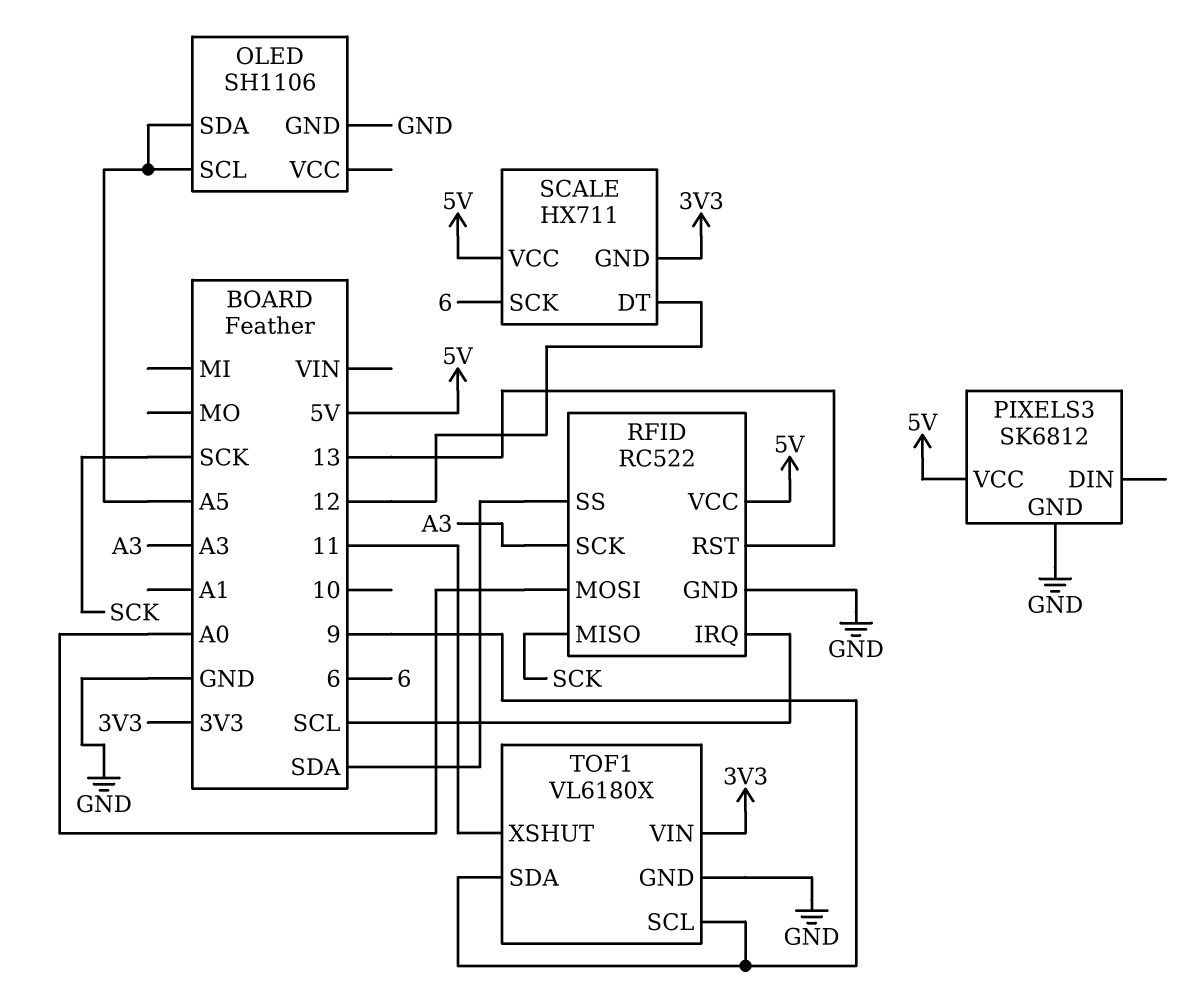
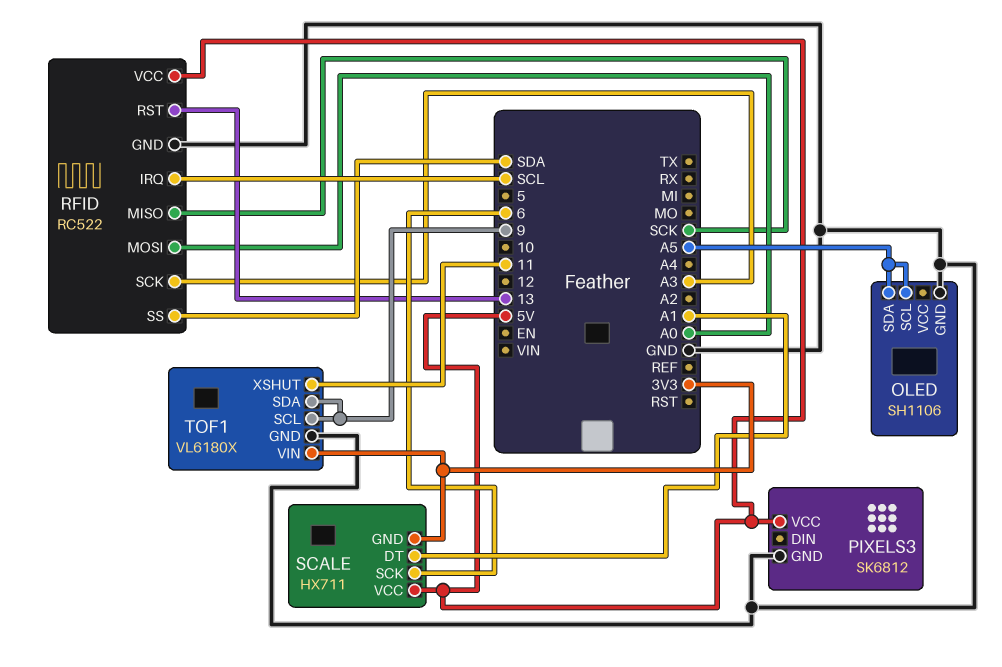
SCALE pin DT: 12 -> A1

